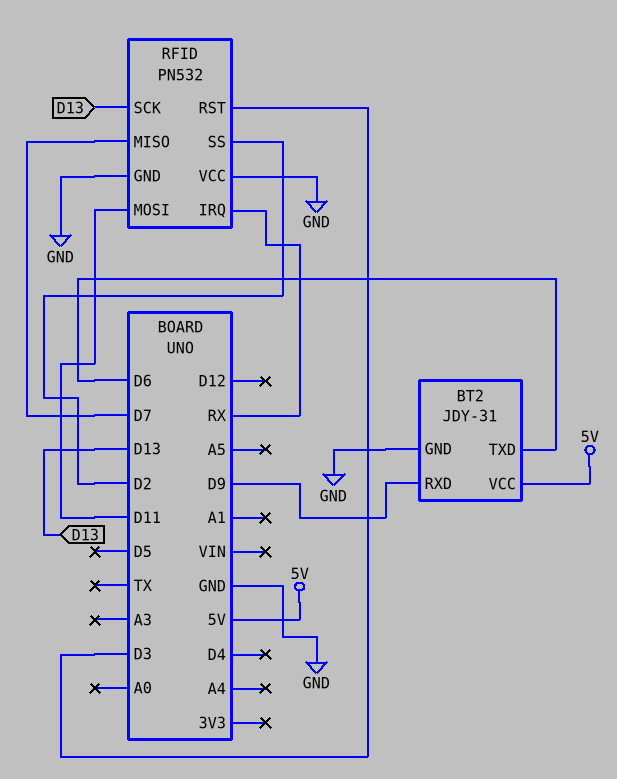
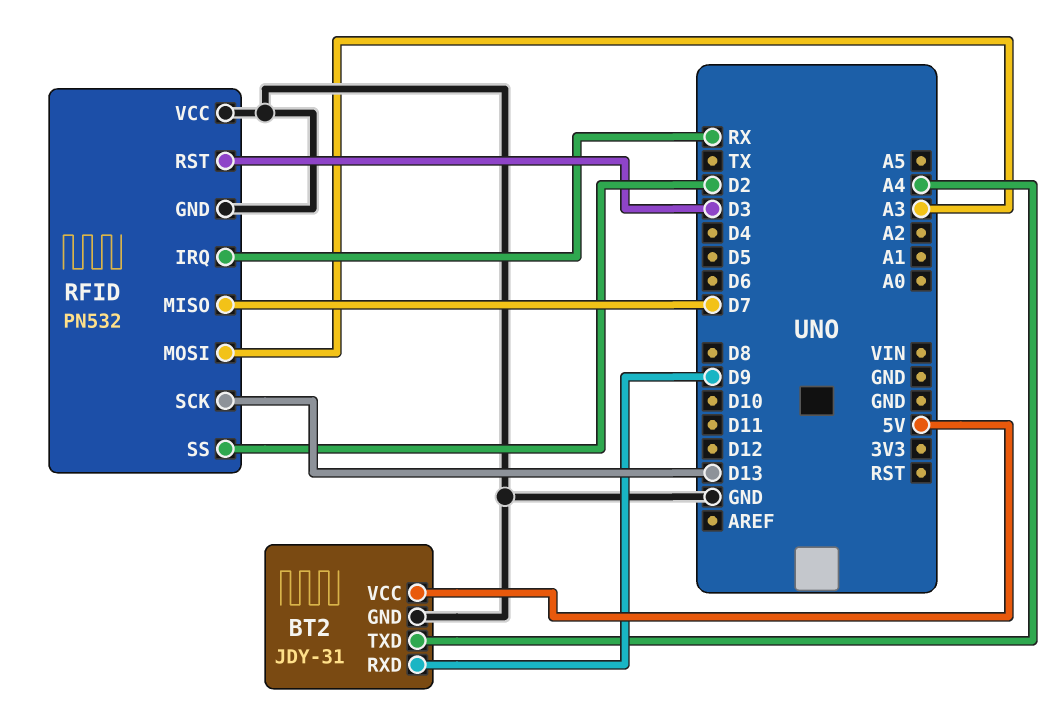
BT2 pin TXD: D6 -> A4
RFID pin MOSI: D11 -> A3

